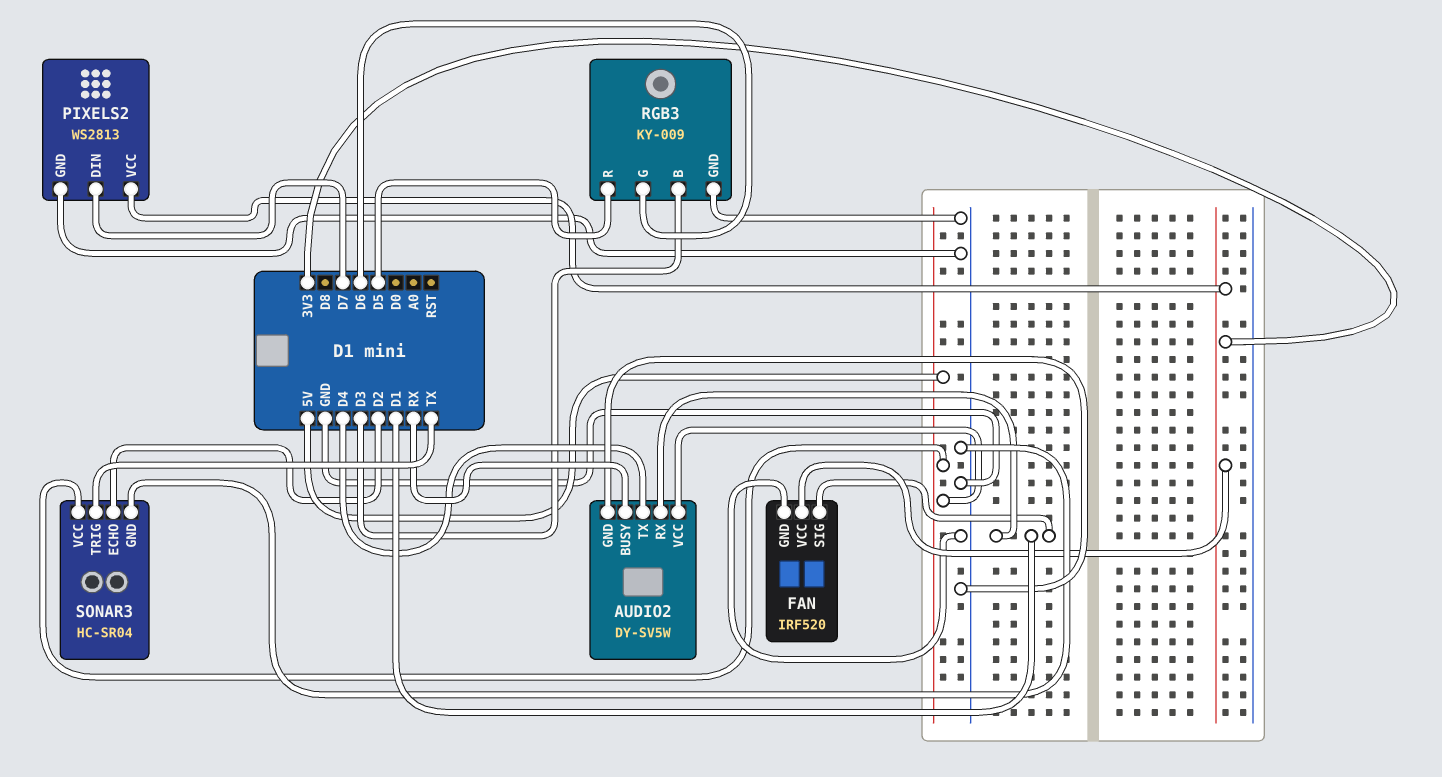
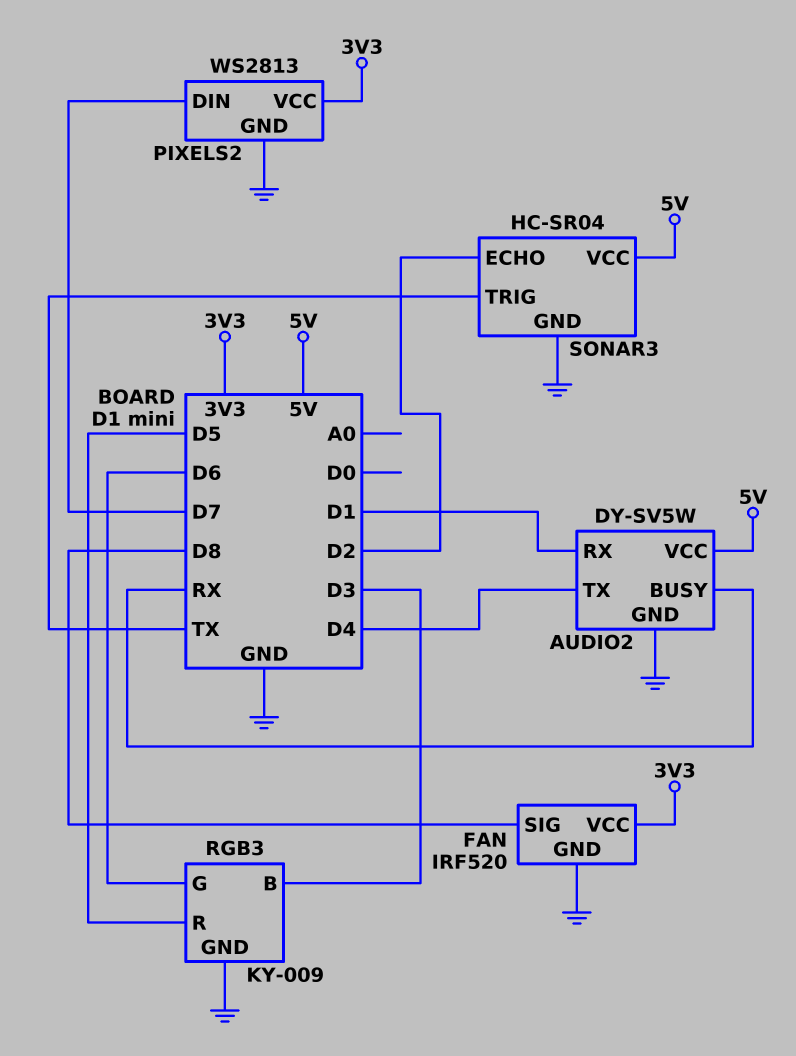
FAN pin SIG: D1 -> D8

